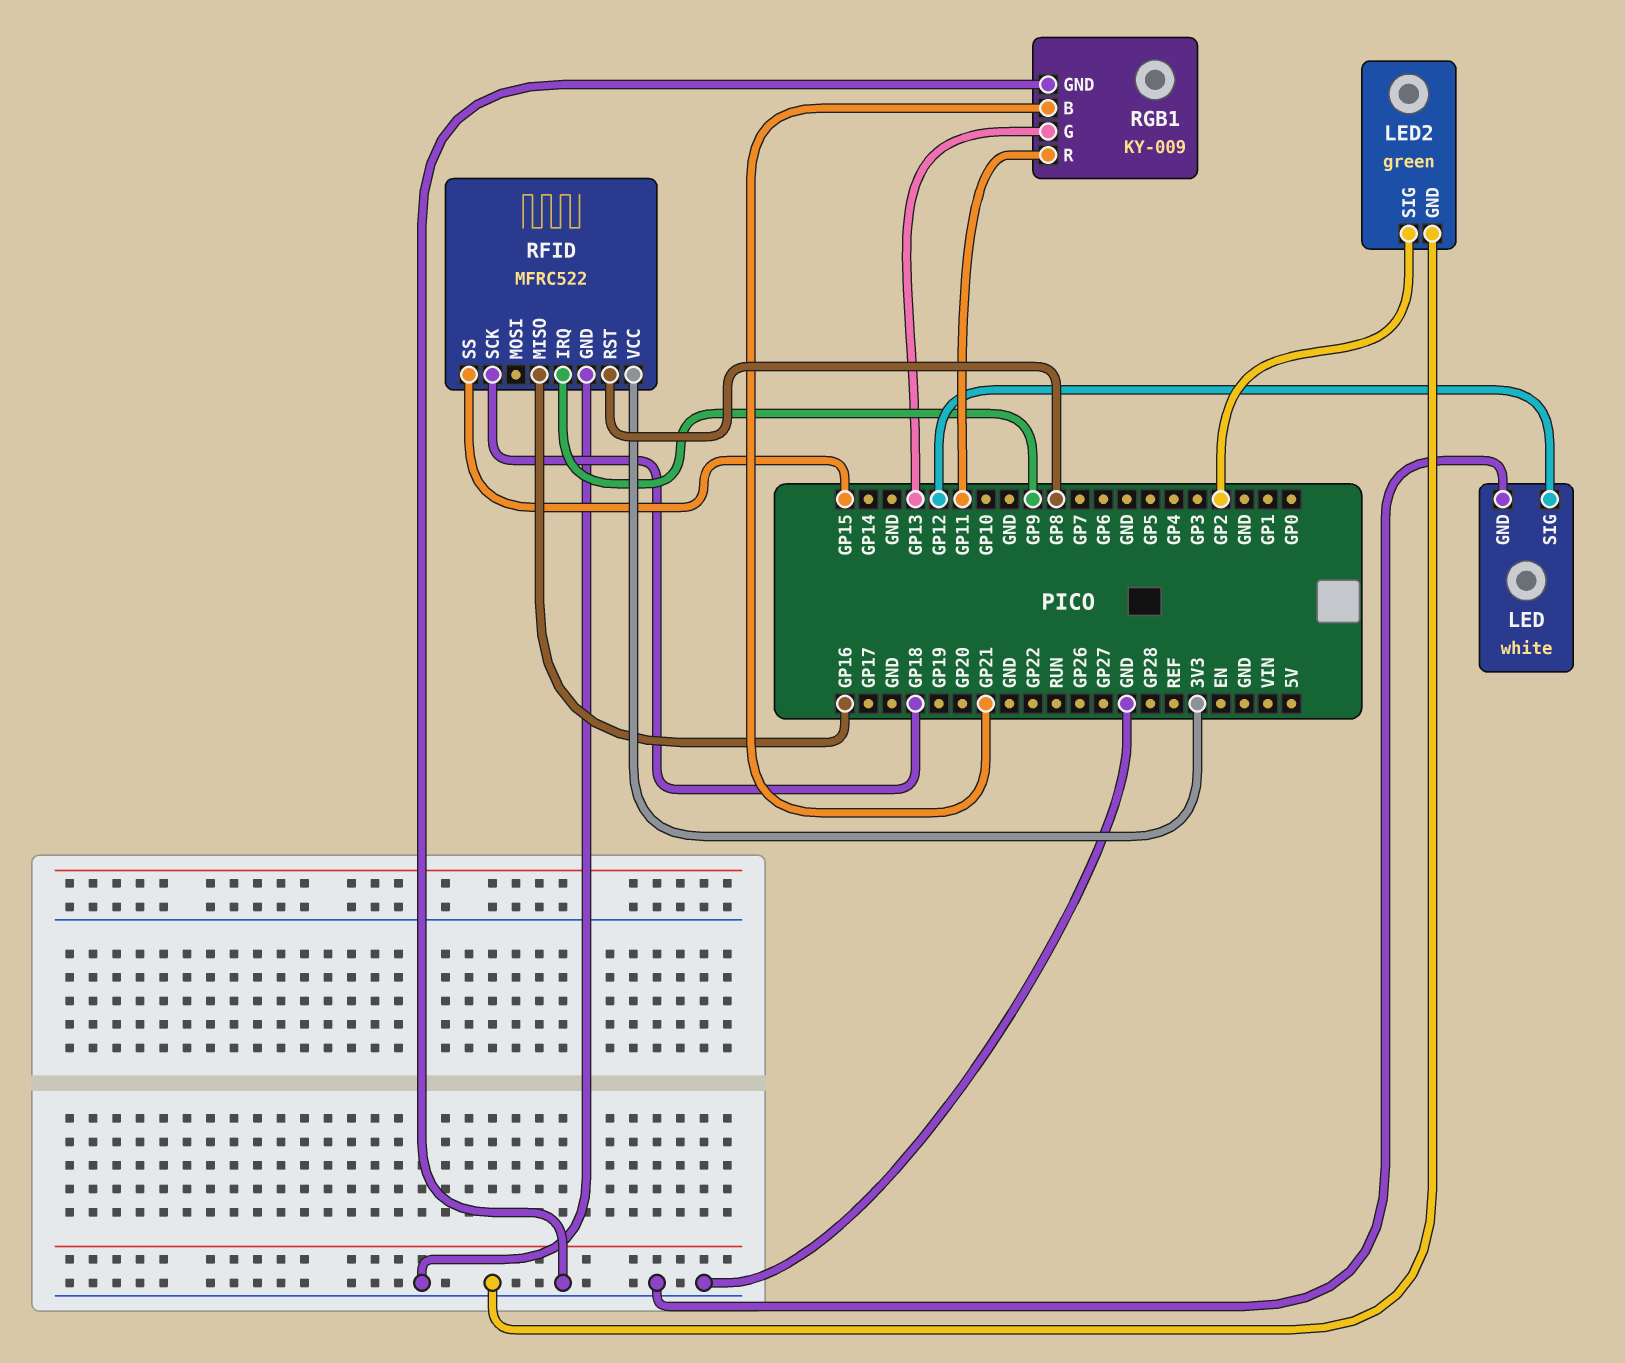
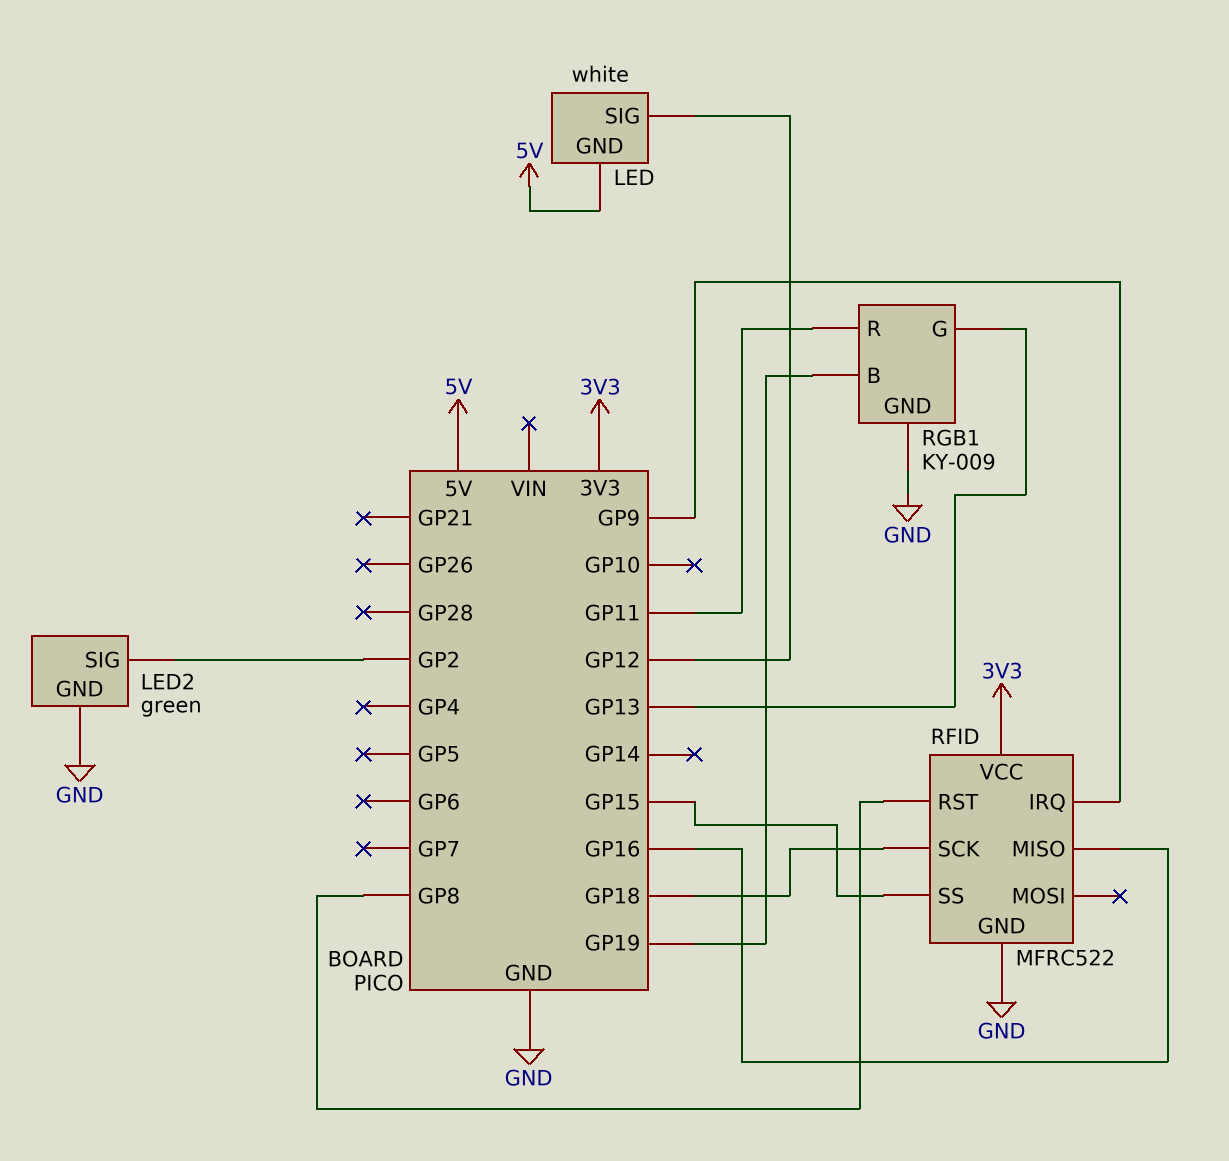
LED pin GND: GND -> 5V
RGB1 pin B: GP21 -> GP19

